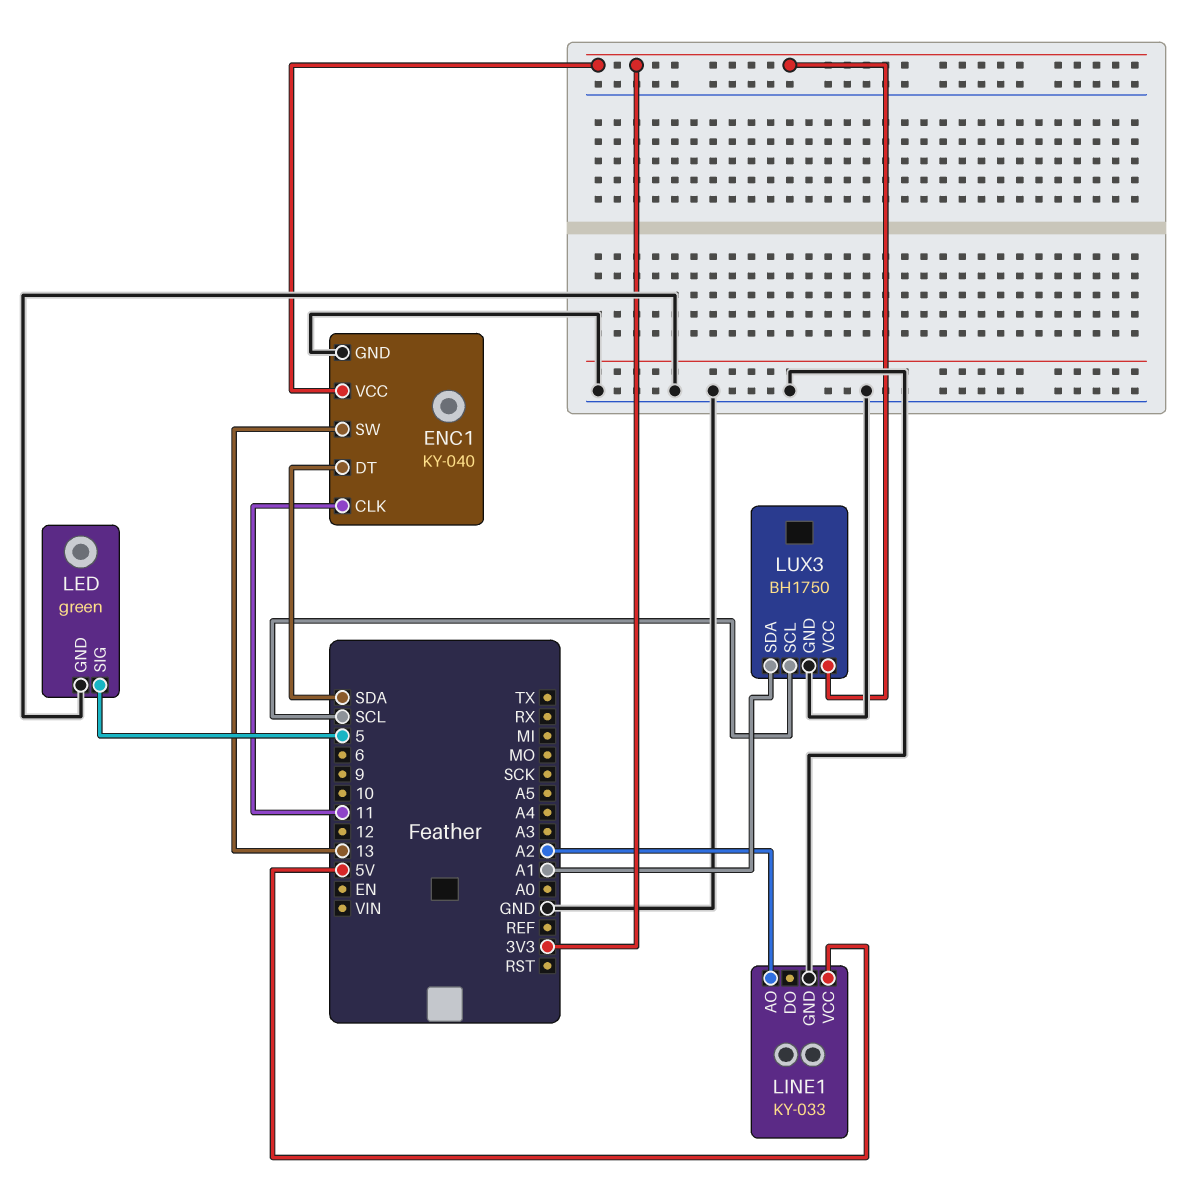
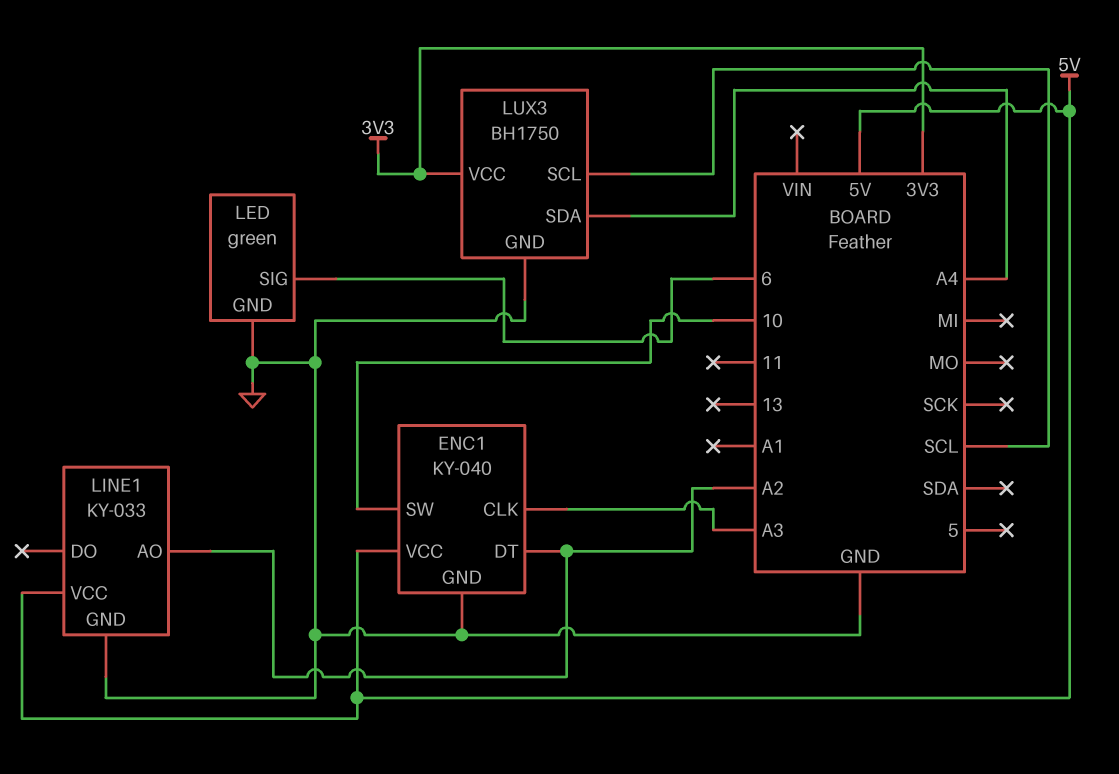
ENC1 pin CLK: 11 -> A3
ENC1 pin DT: SDA -> A2
ENC1 pin SW: 13 -> 10
ENC1 pin VCC: 3V3 -> 5V
LED pin SIG: 5 -> 6
LUX3 pin SDA: A1 -> A4

